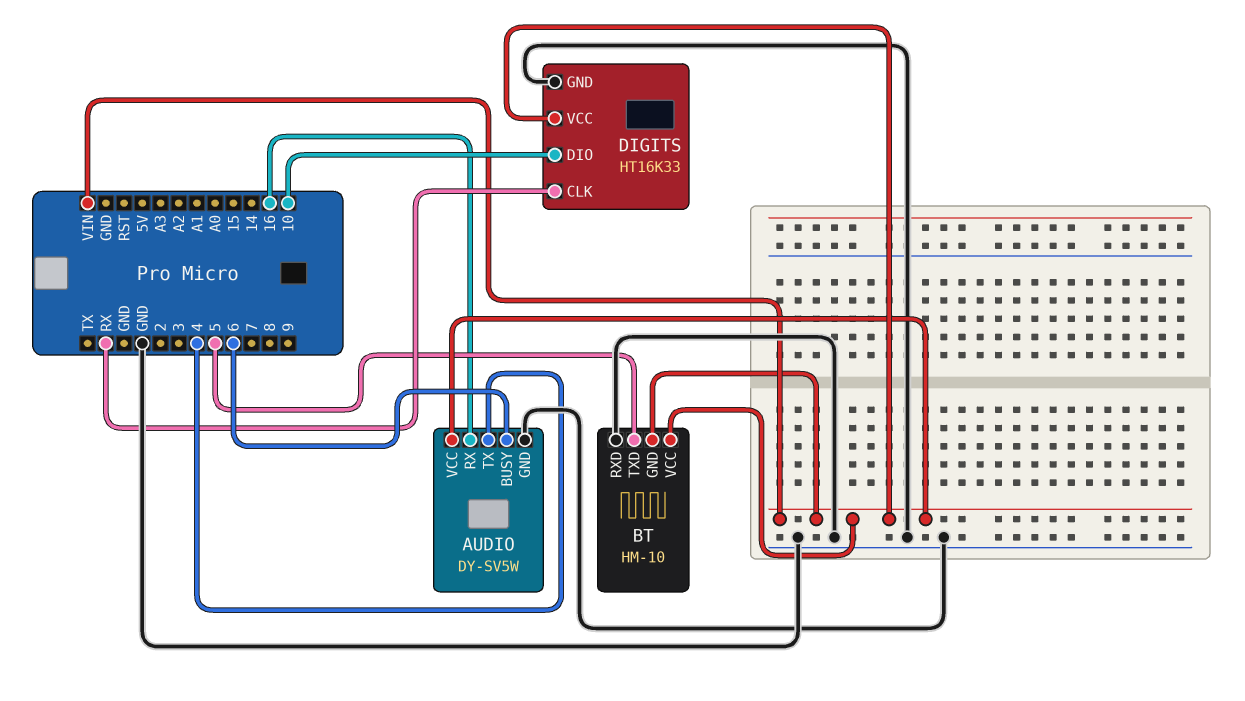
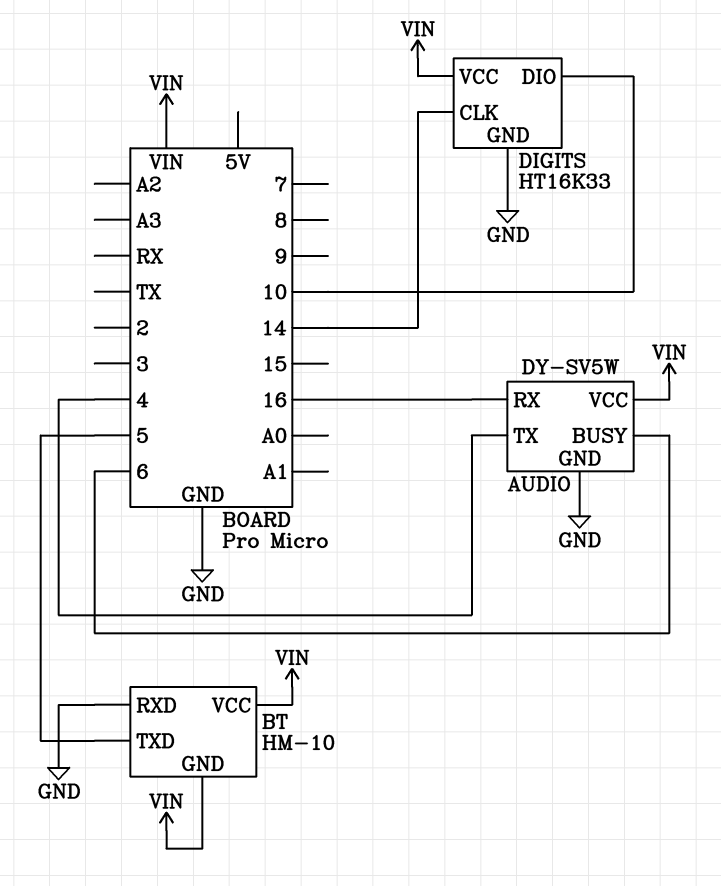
DIGITS pin CLK: RX -> 14

